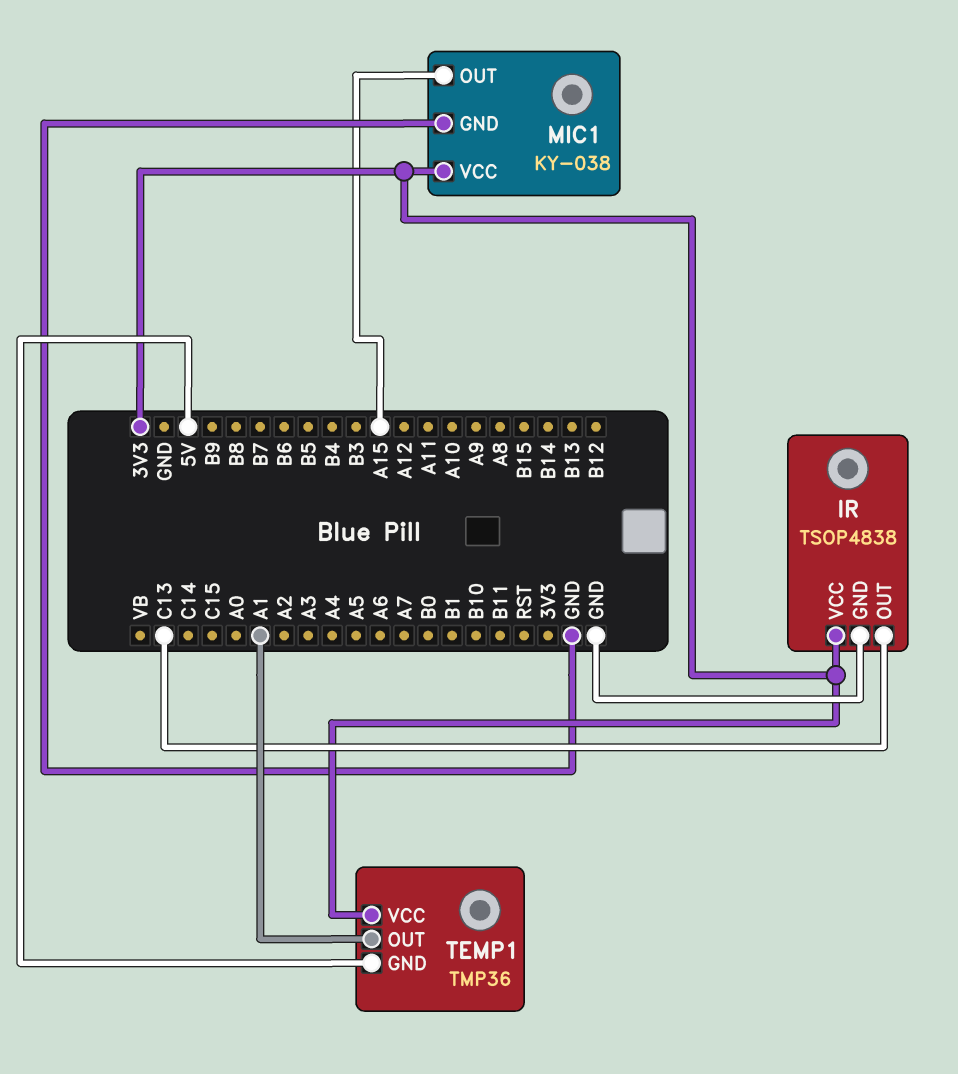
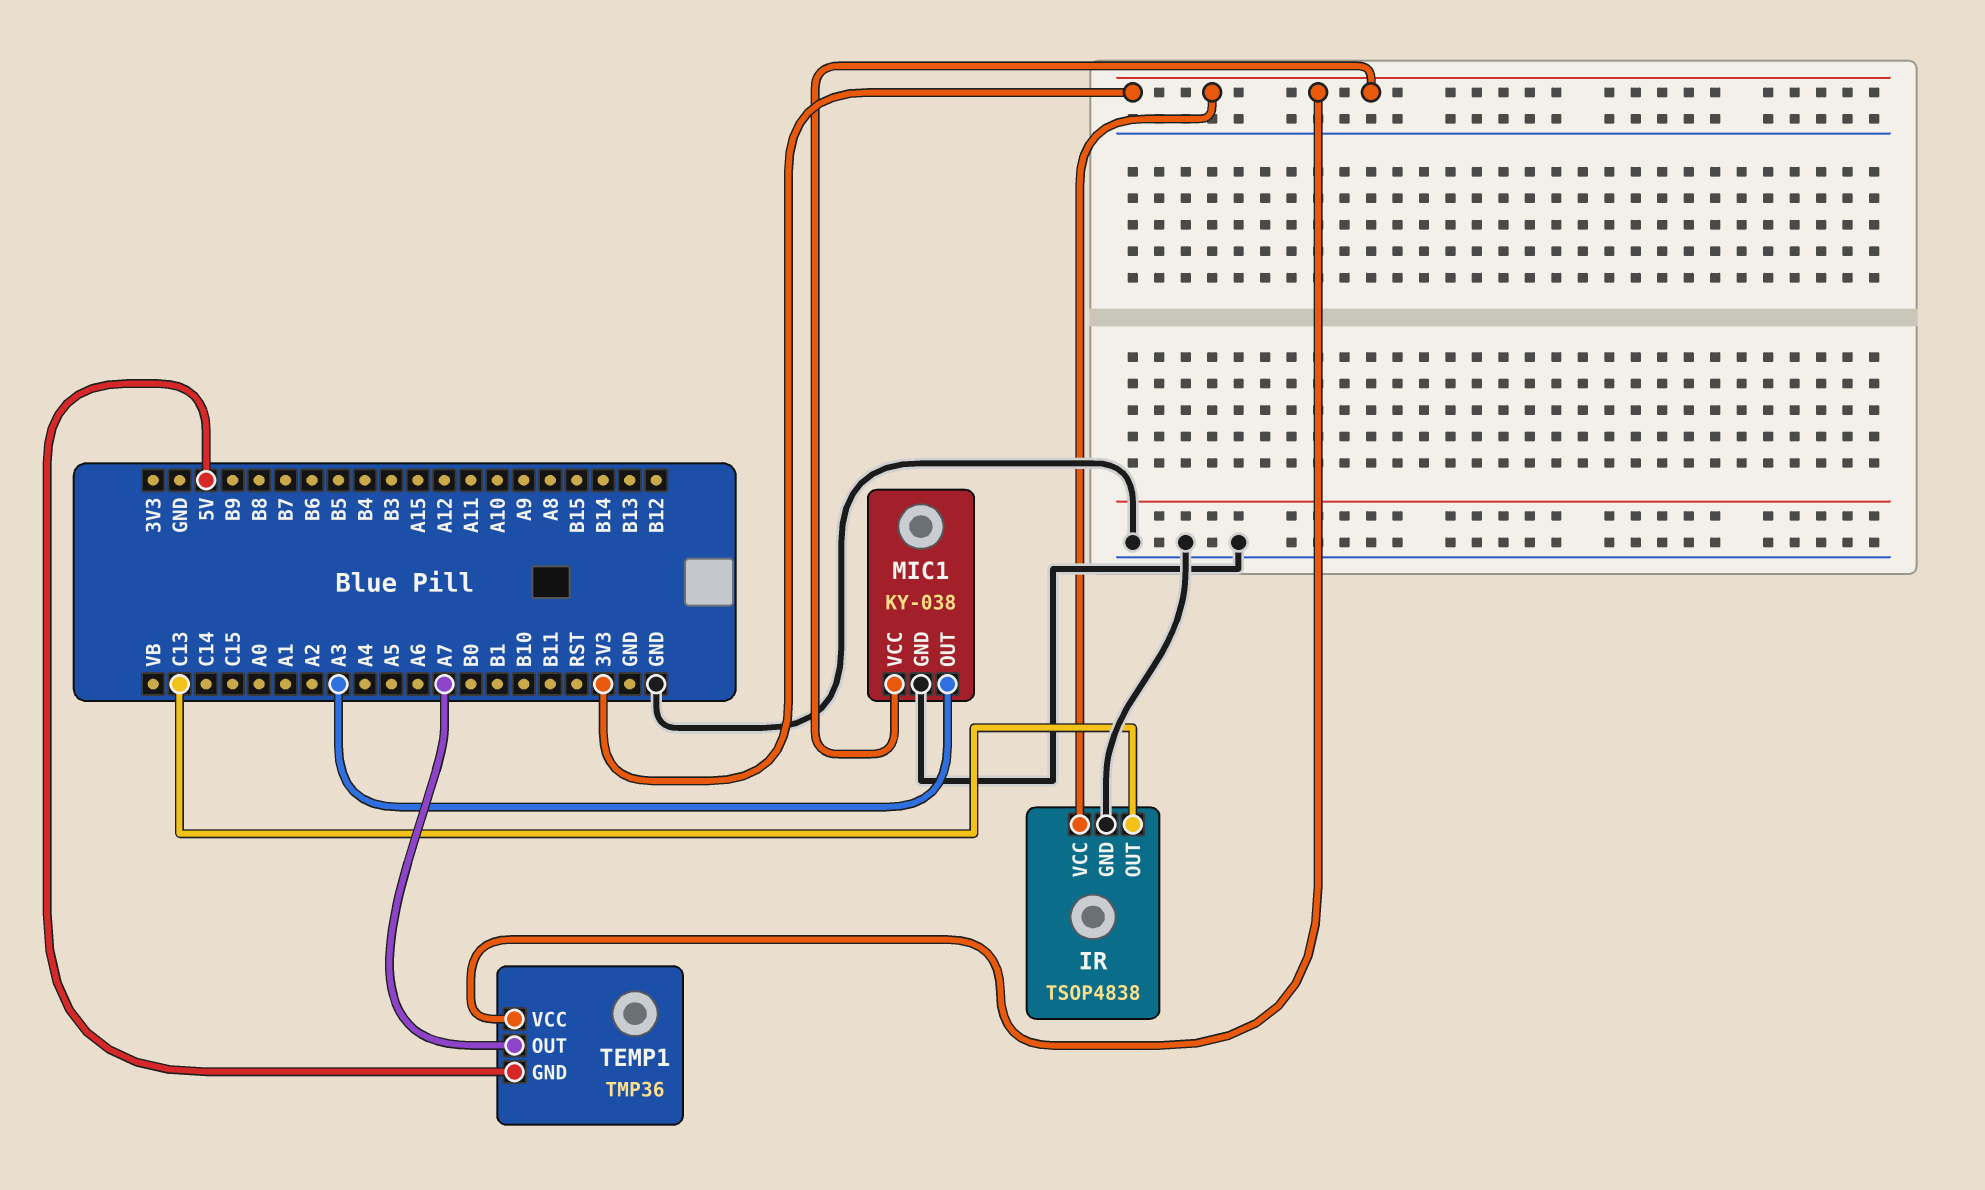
MIC1 pin OUT: A15 -> A3
TEMP1 pin OUT: A1 -> A7

